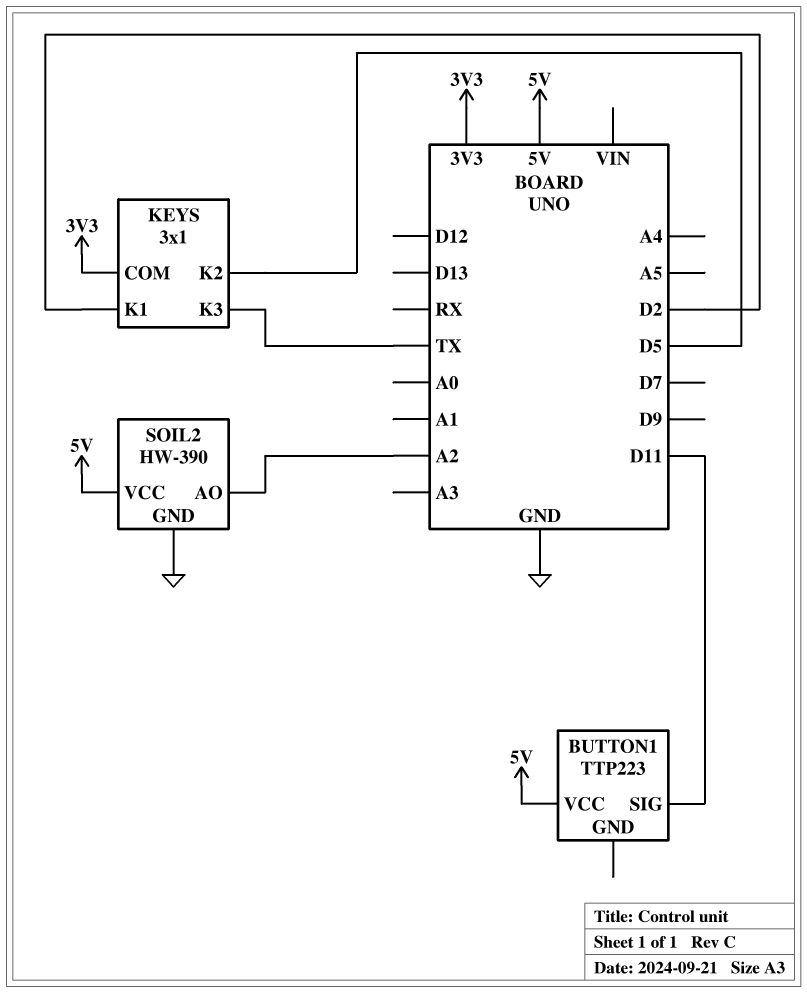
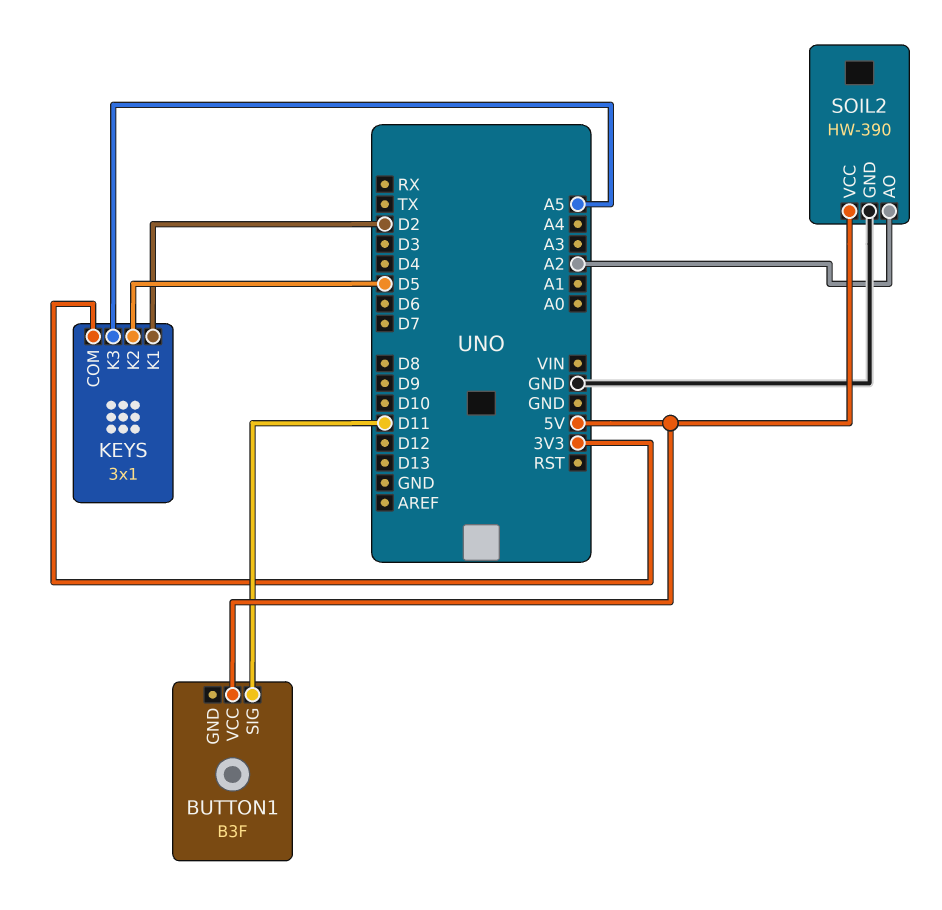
BUTTON1: TTP223 -> B3F
KEYS pin K3: TX -> A5

